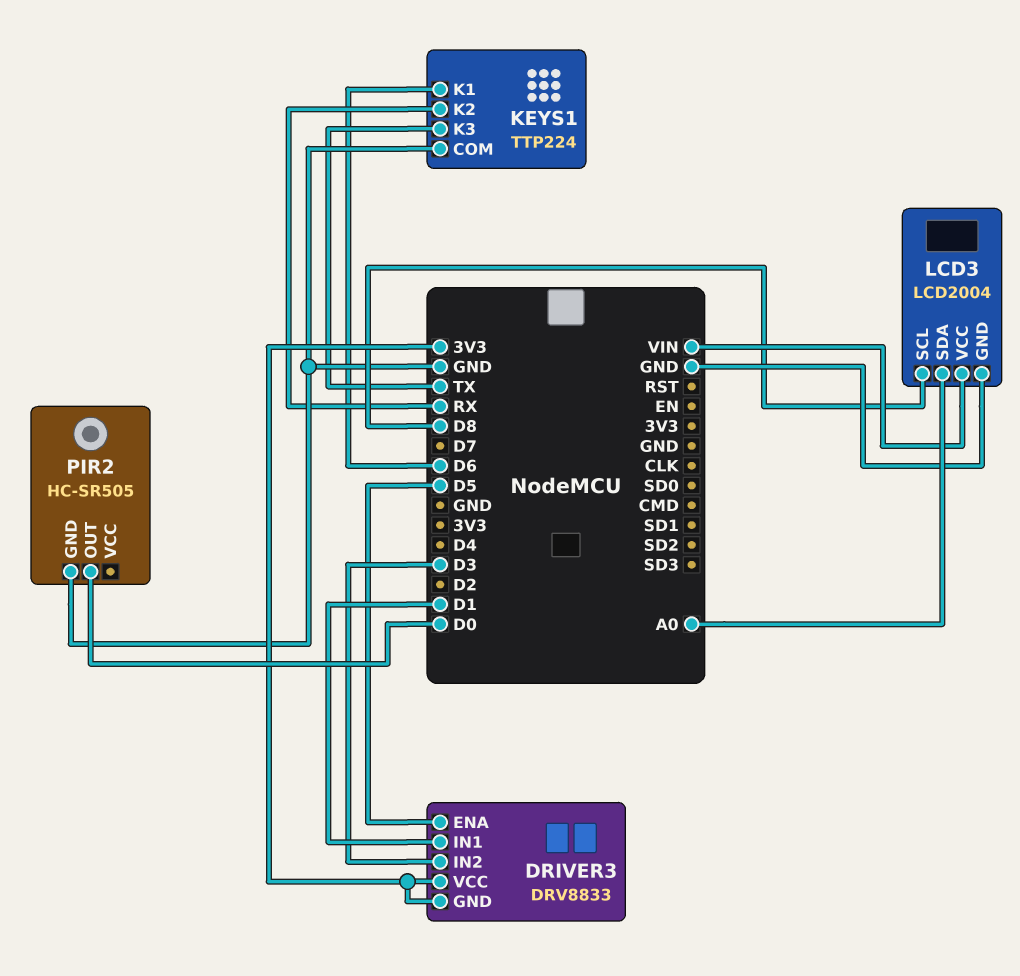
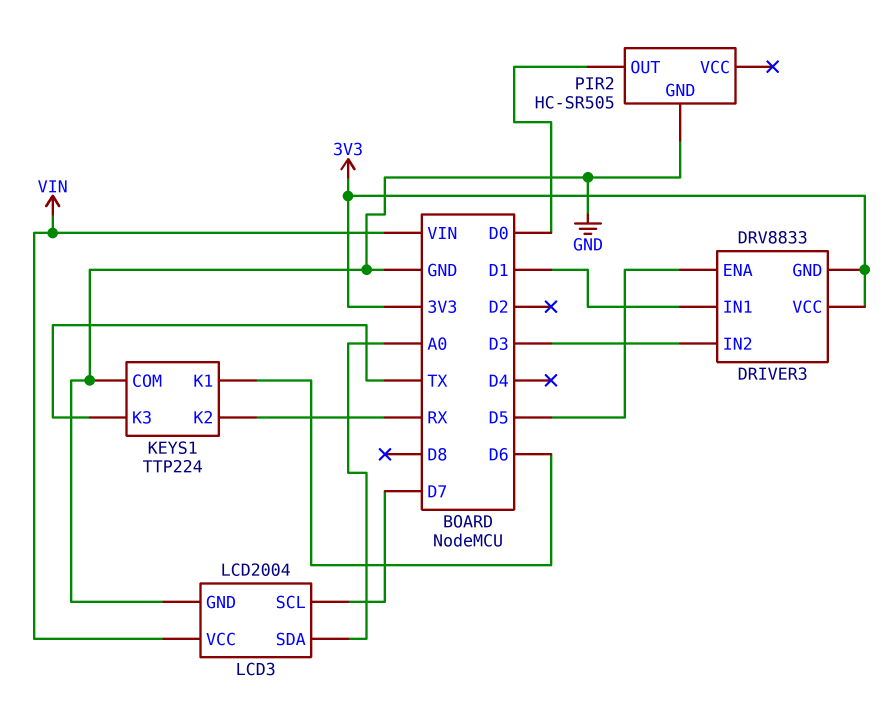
LCD3 pin SCL: D8 -> D7

